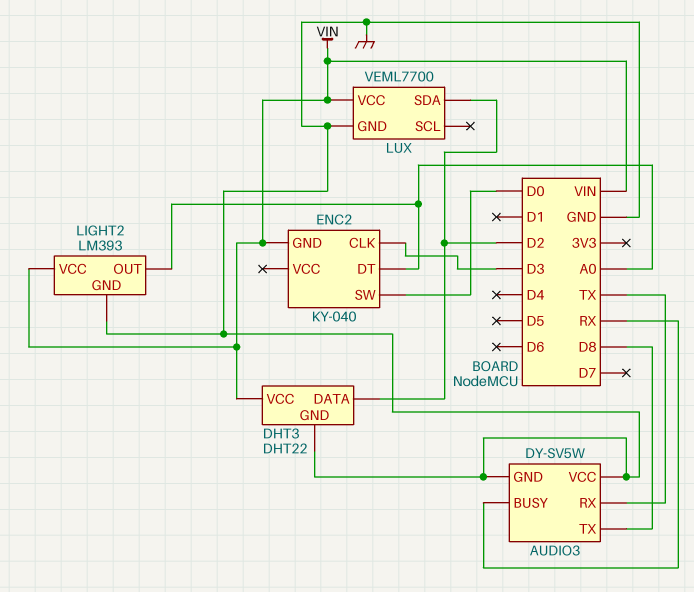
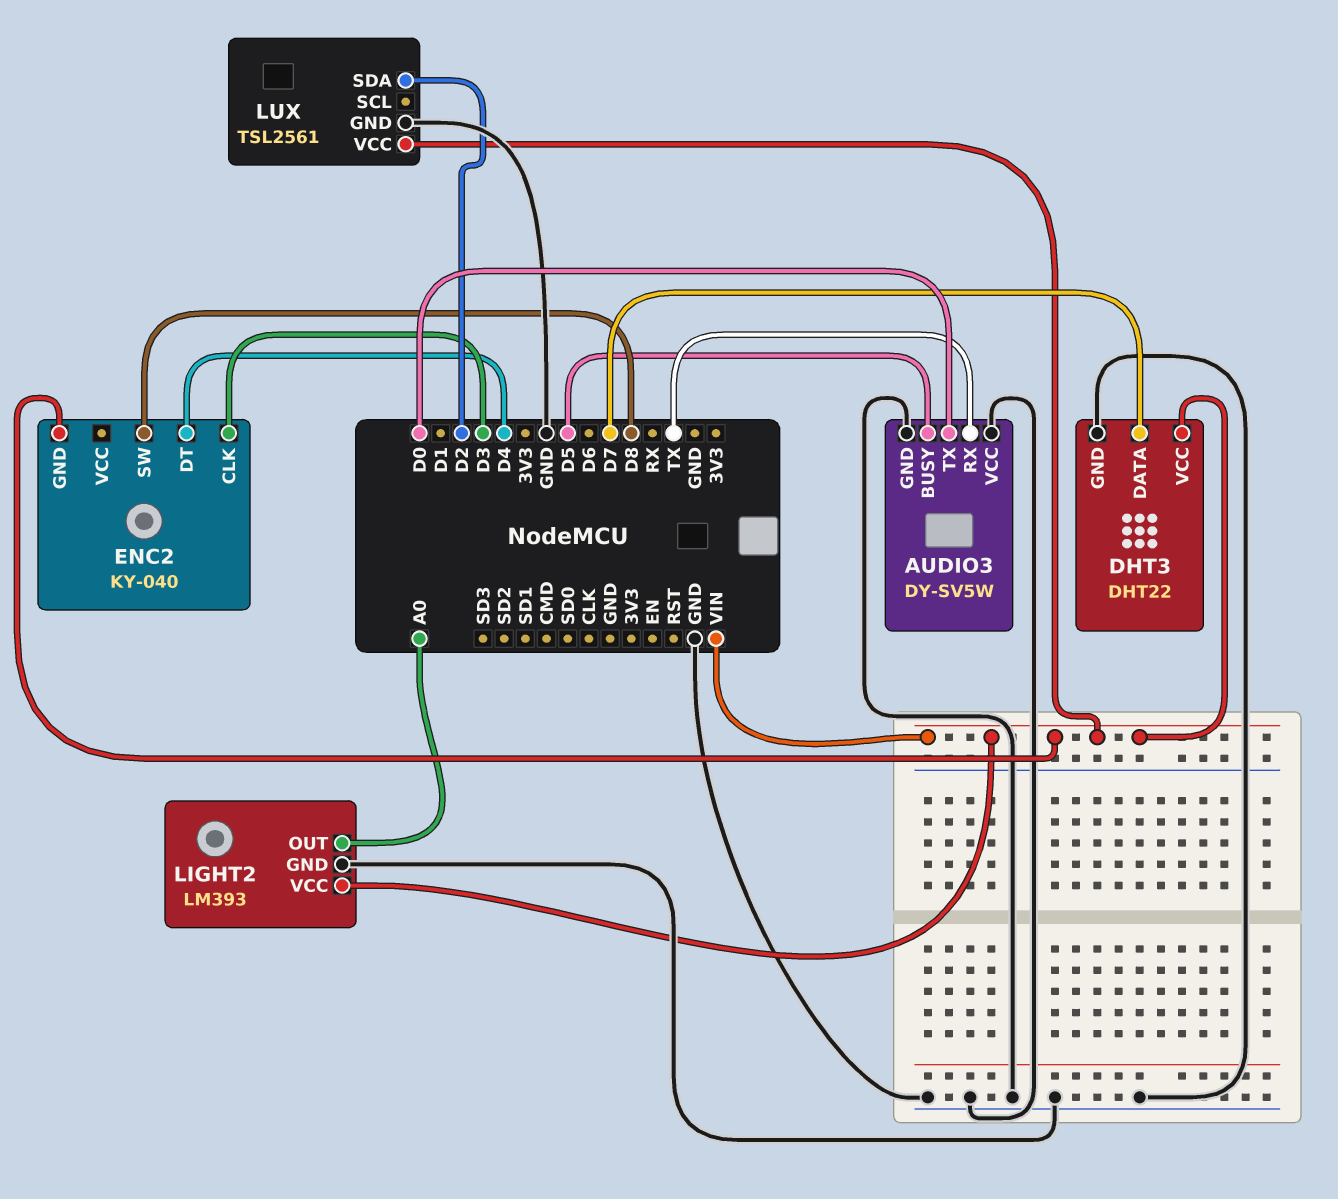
AUDIO3 pin BUSY: RX -> D5
AUDIO3 pin TX: D8 -> D0
DHT3 pin DATA: D2 -> D7
ENC2 pin DT: A0 -> D4
ENC2 pin SW: D0 -> D8
LUX: VEML7700 -> TSL2561

